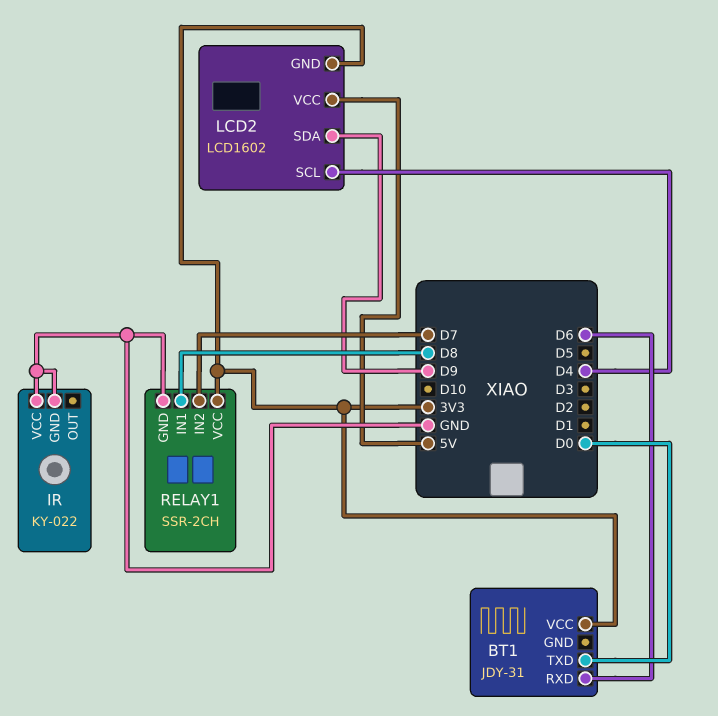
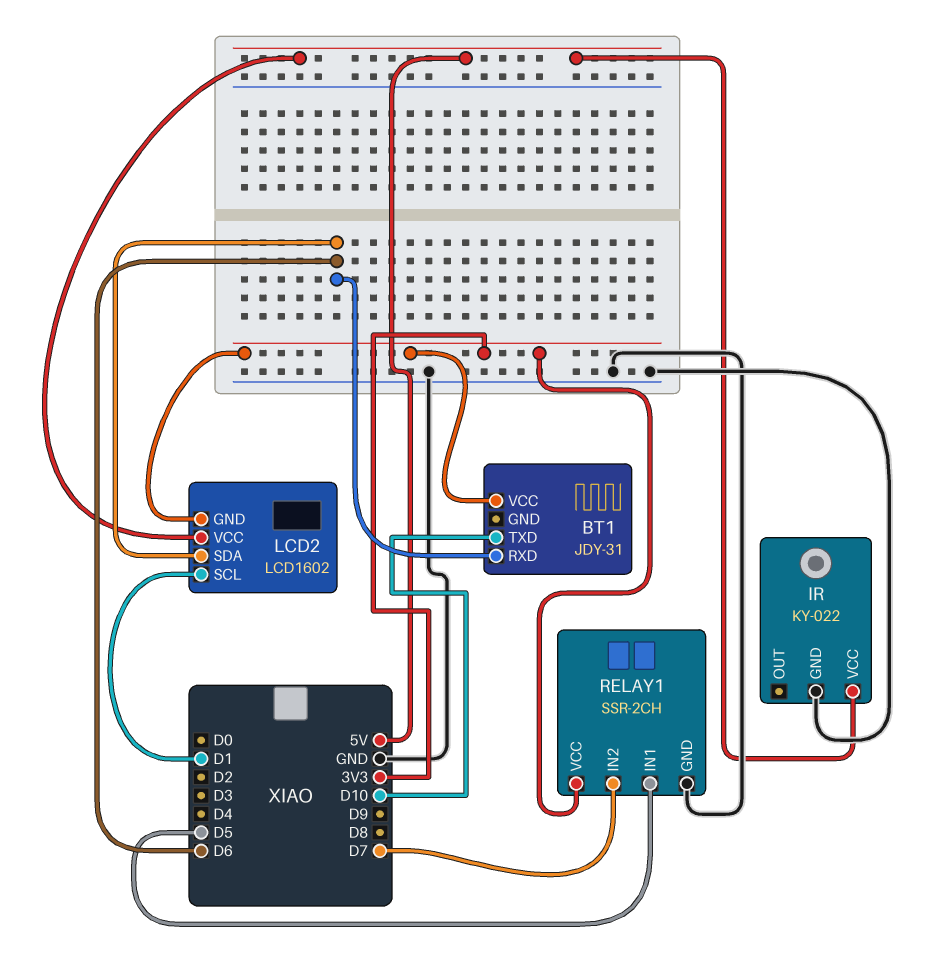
BT1 pin TXD: D0 -> D10
IR pin VCC: GND -> 5V
LCD2 pin SCL: D4 -> D1
LCD2 pin SDA: D9 -> D6
RELAY1 pin IN1: D8 -> D5

